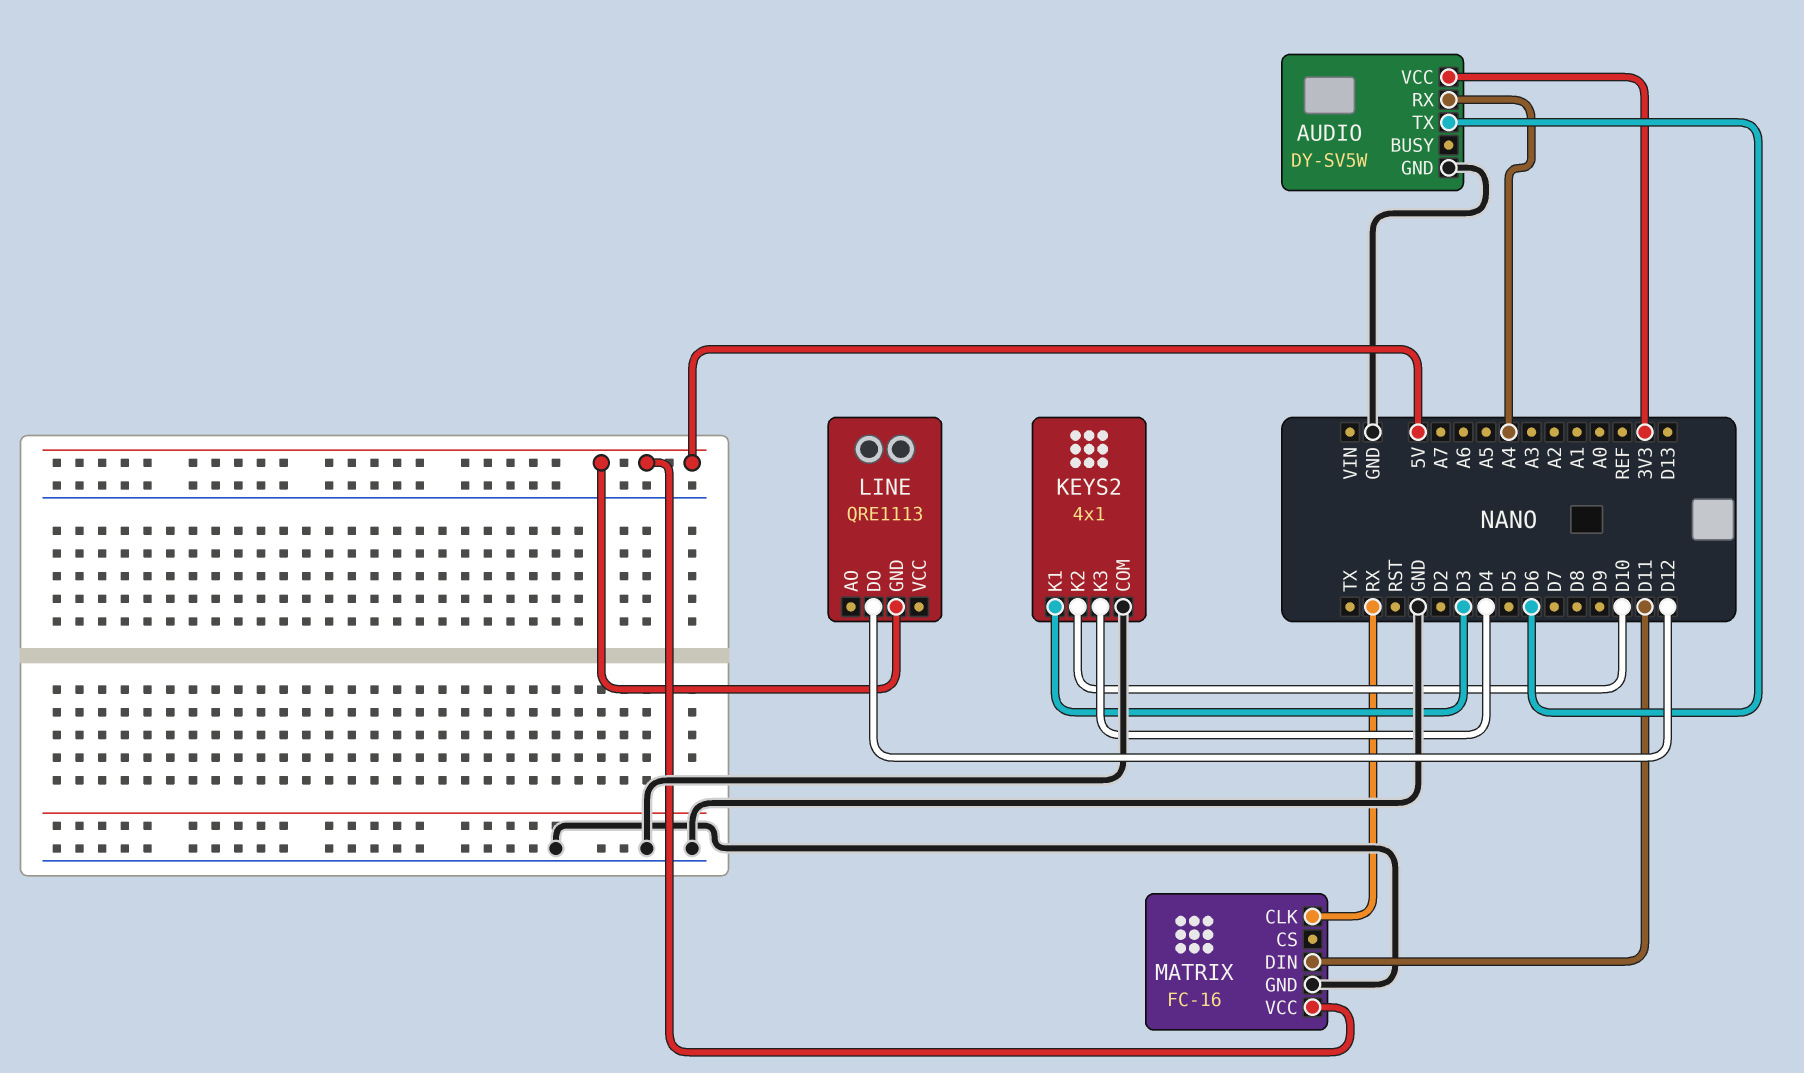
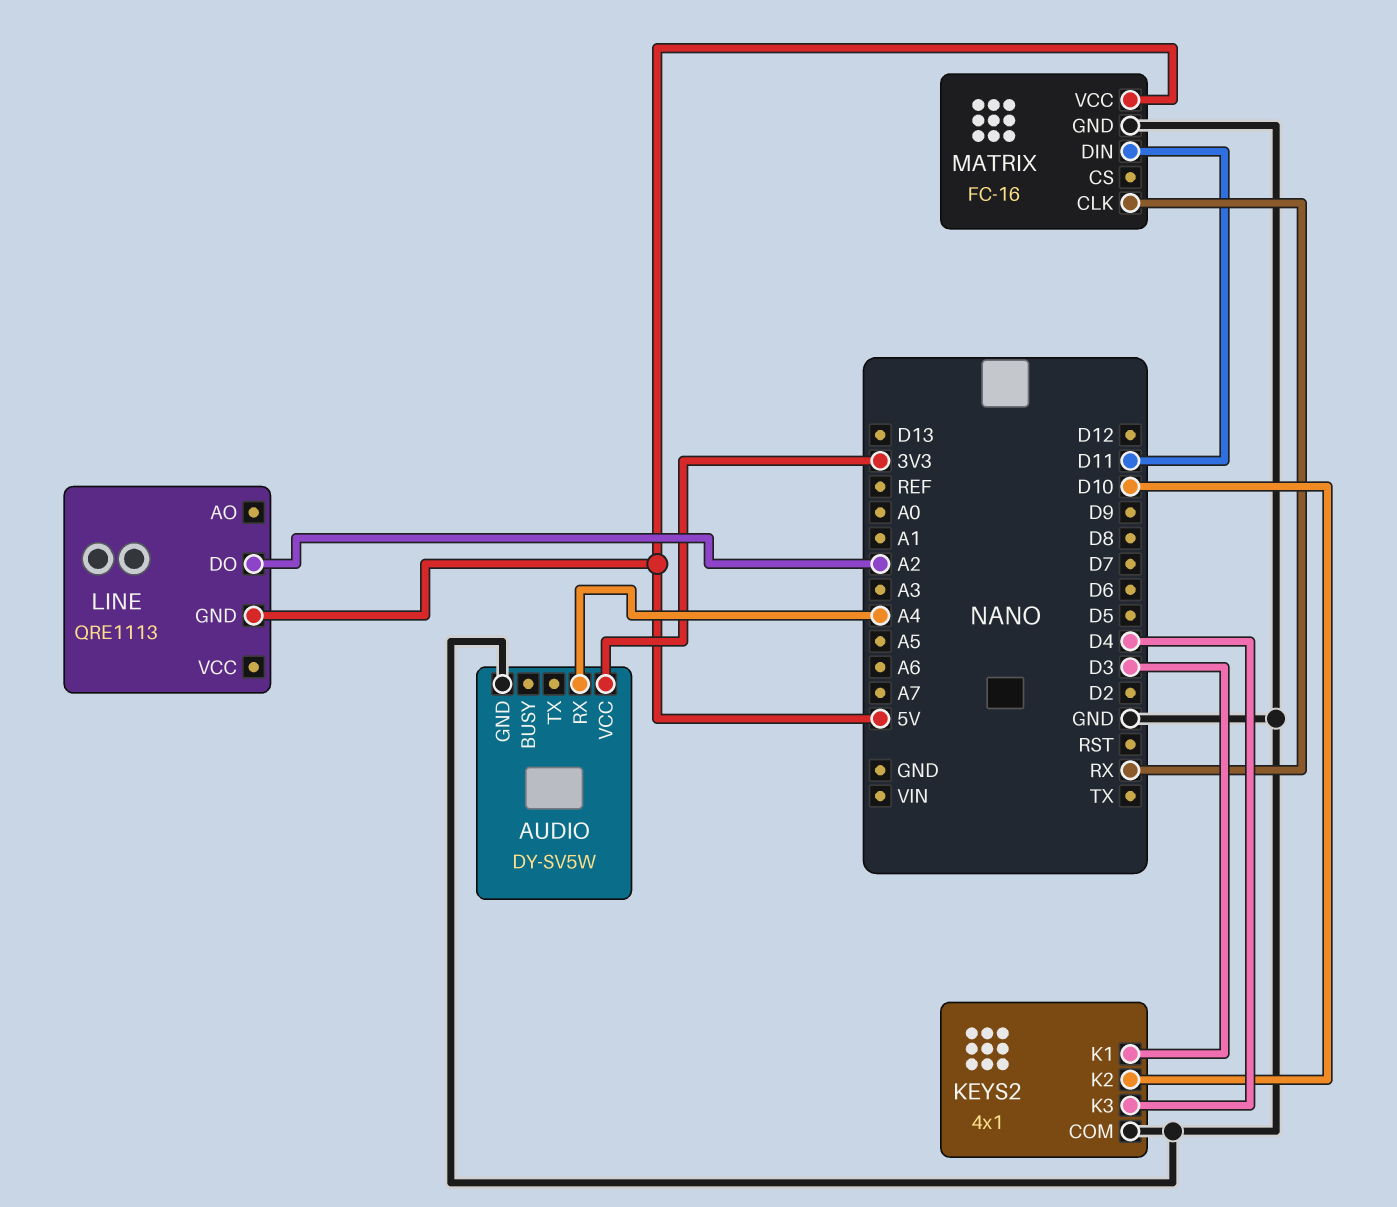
AUDIO pin TX: D6 -> none
LINE pin DO: D12 -> A2

